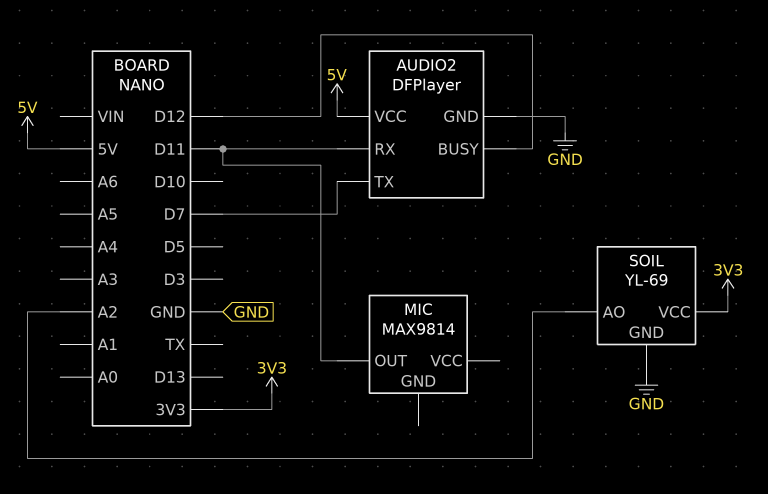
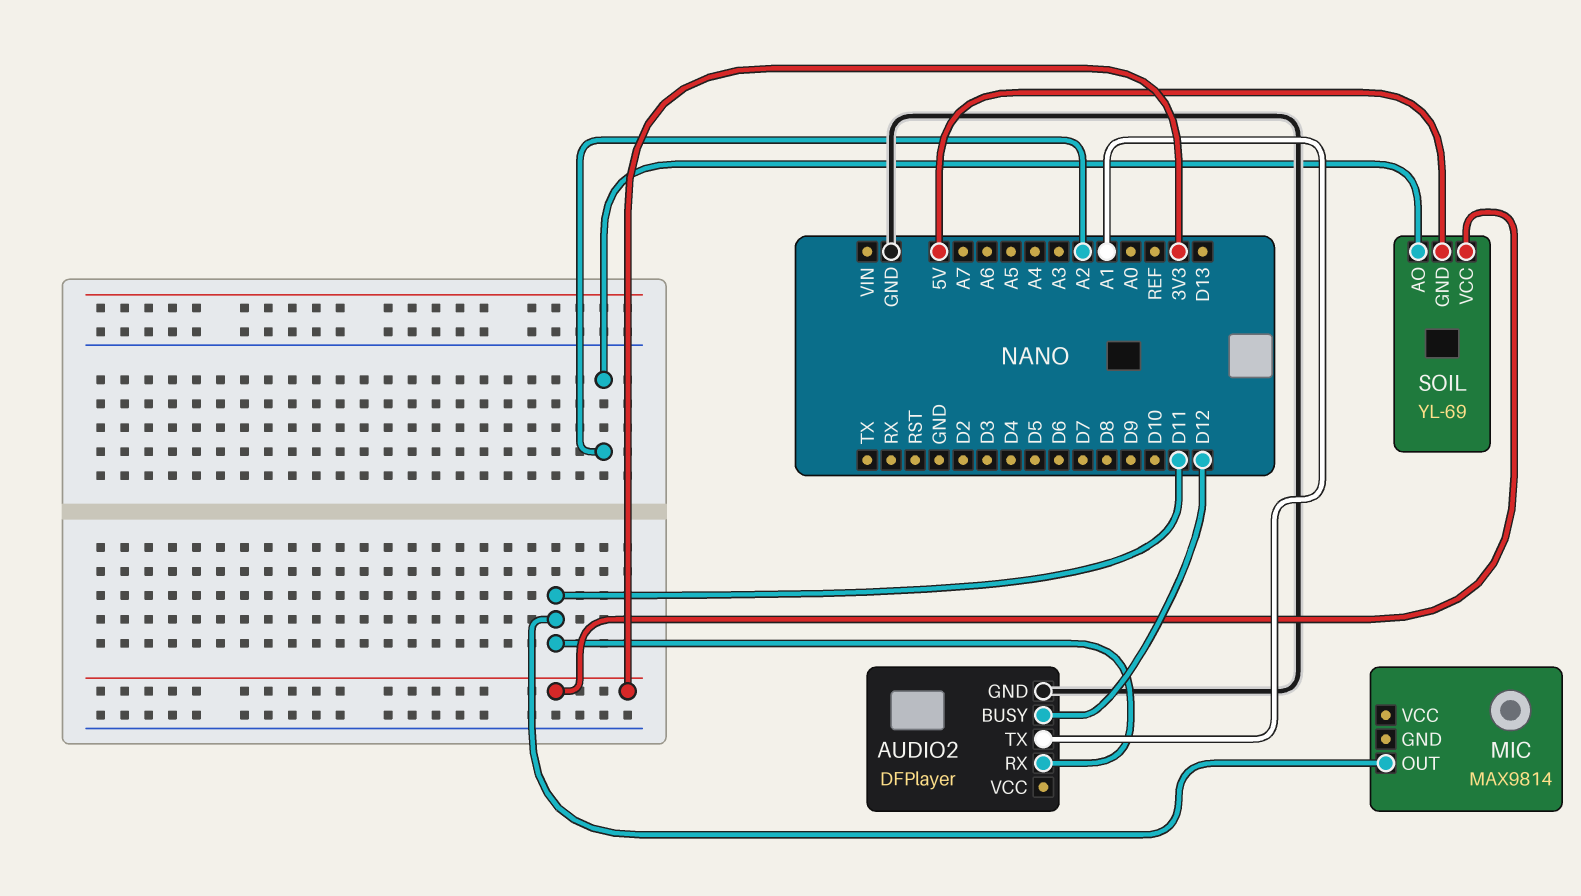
AUDIO2 pin TX: D7 -> A1
AUDIO2 pin VCC: 5V -> none
SOIL pin GND: GND -> 5V

